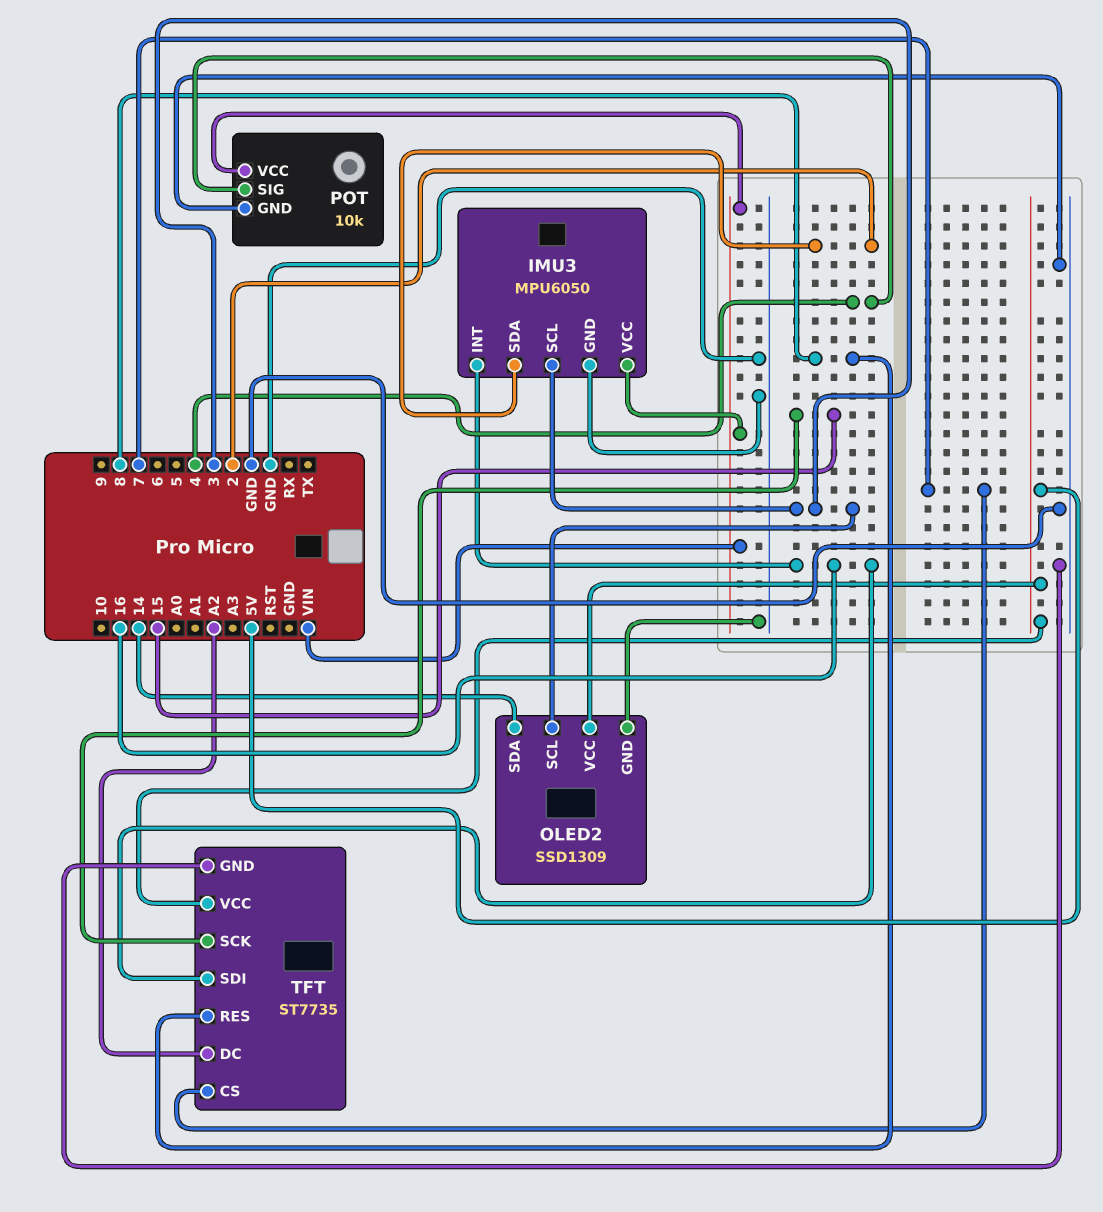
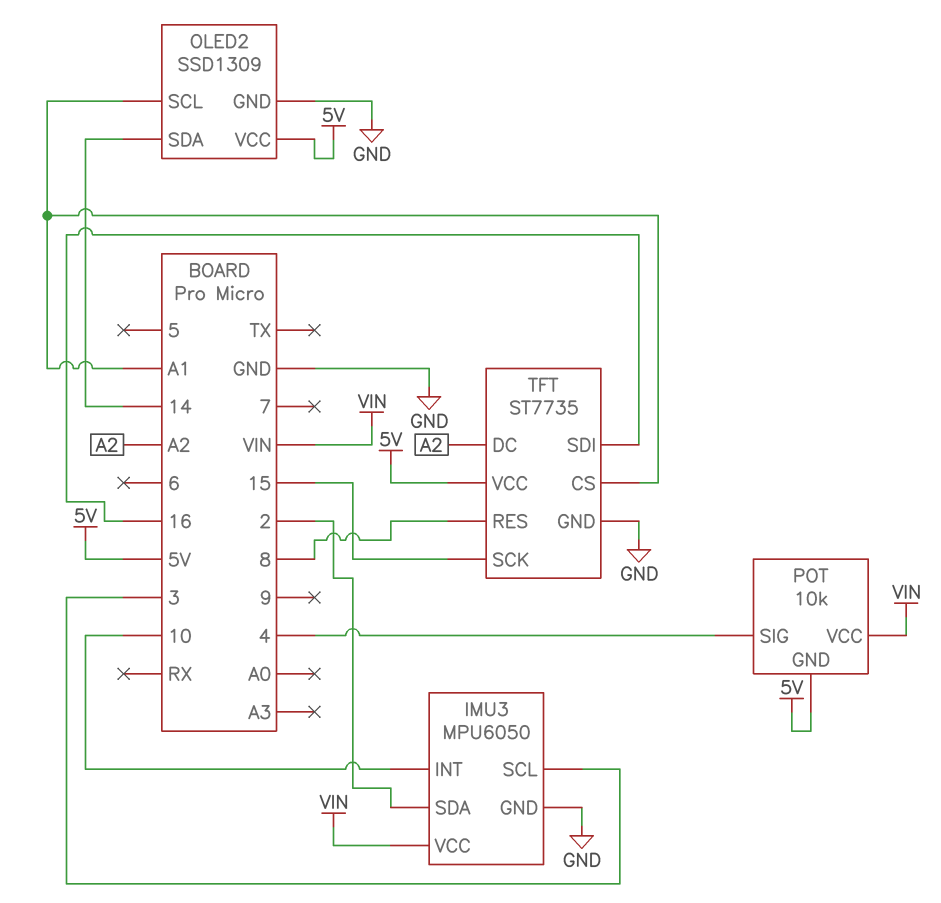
IMU3 pin INT: 16 -> 10
OLED2 pin SCL: 3 -> A1
POT pin GND: GND -> 5V
TFT pin CS: 7 -> A1

